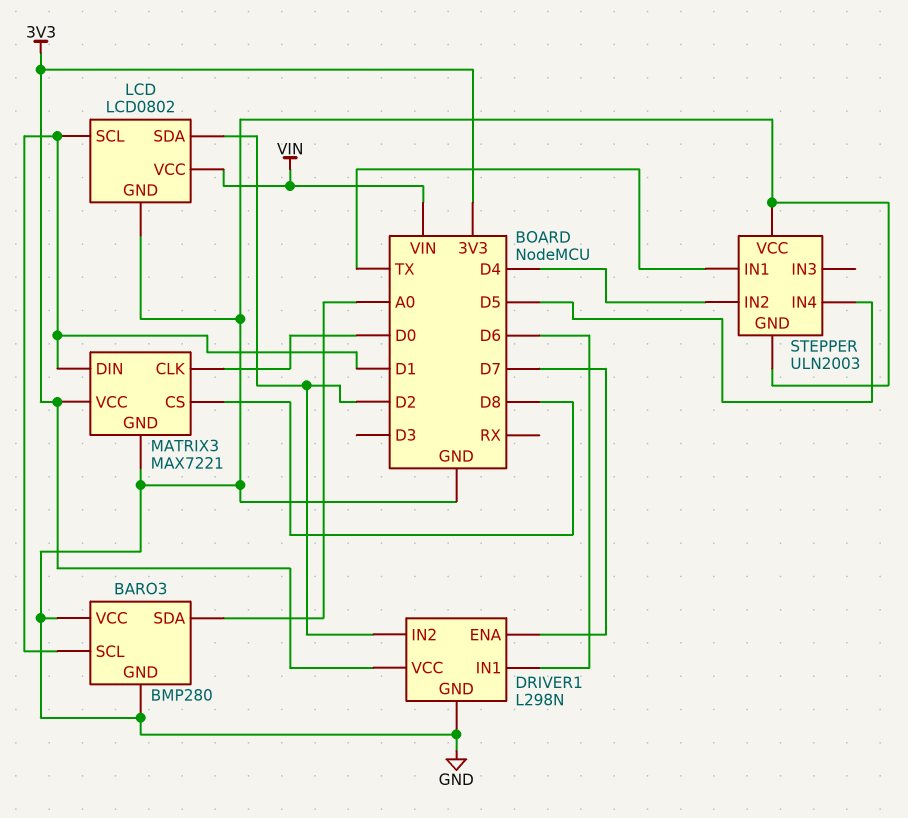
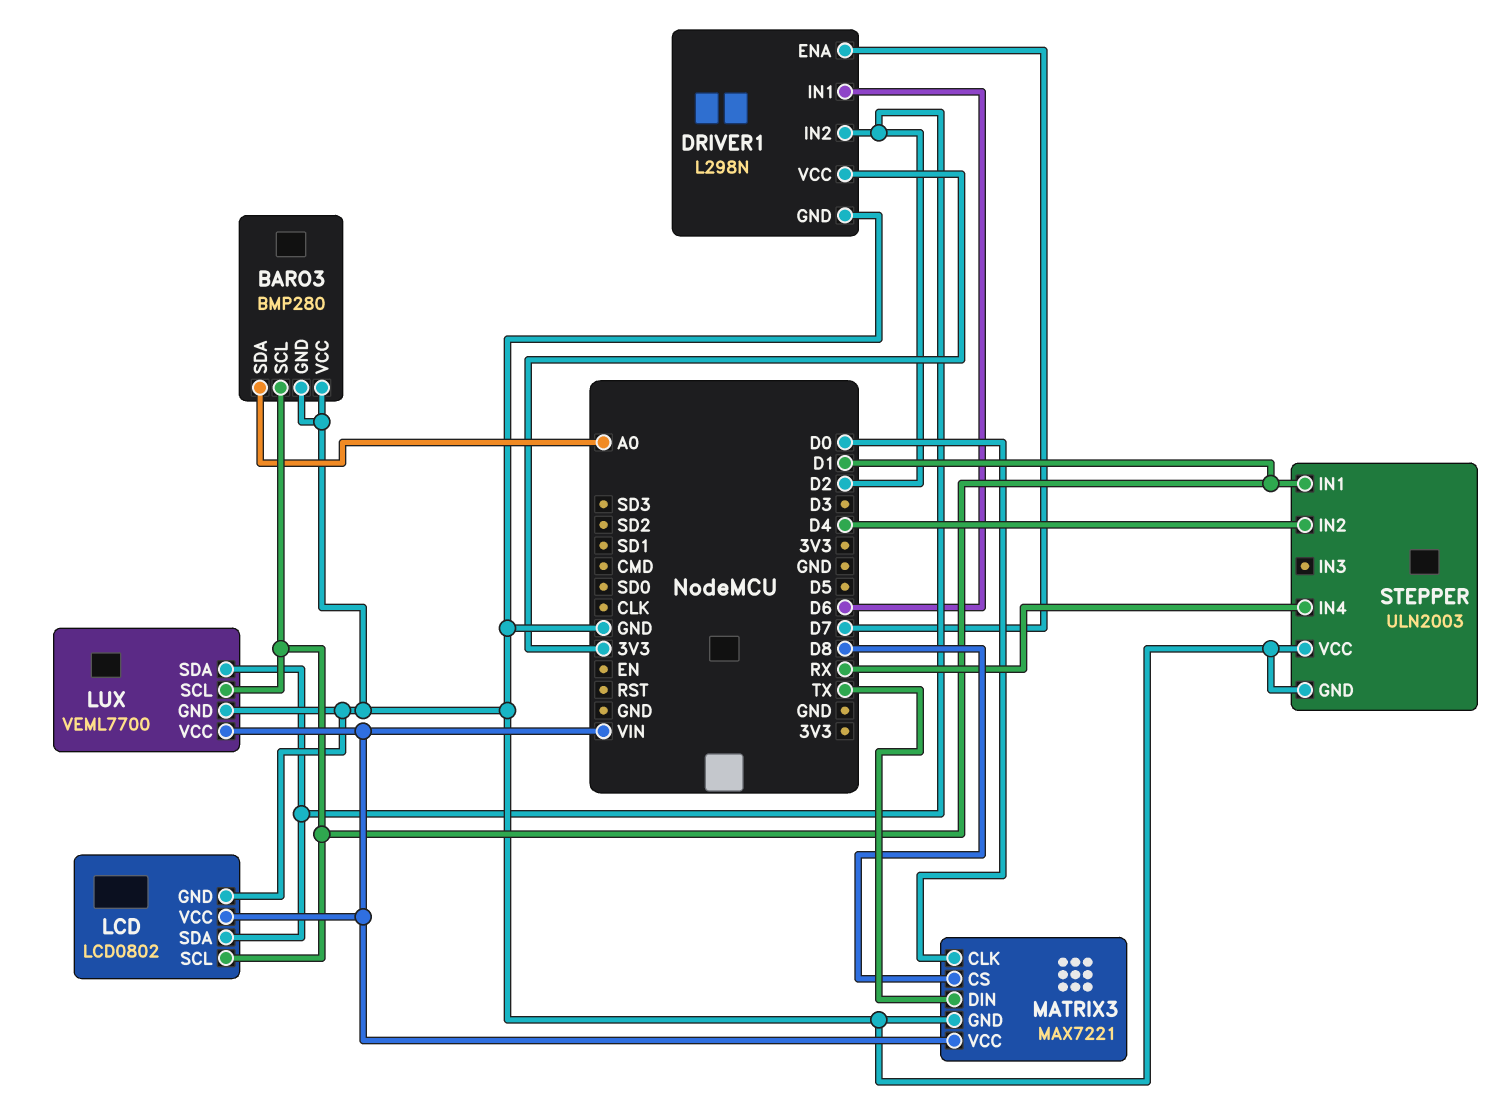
LUX: none -> VEML7700
LUX pin GND: none -> GND
LUX pin SCL: none -> D1
LUX pin SDA: none -> D2
LUX pin VCC: none -> VIN
MATRIX3 pin DIN: D1 -> TX
MATRIX3 pin VCC: 3V3 -> VIN
STEPPER pin IN1: TX -> D1
STEPPER pin IN4: D5 -> RX

